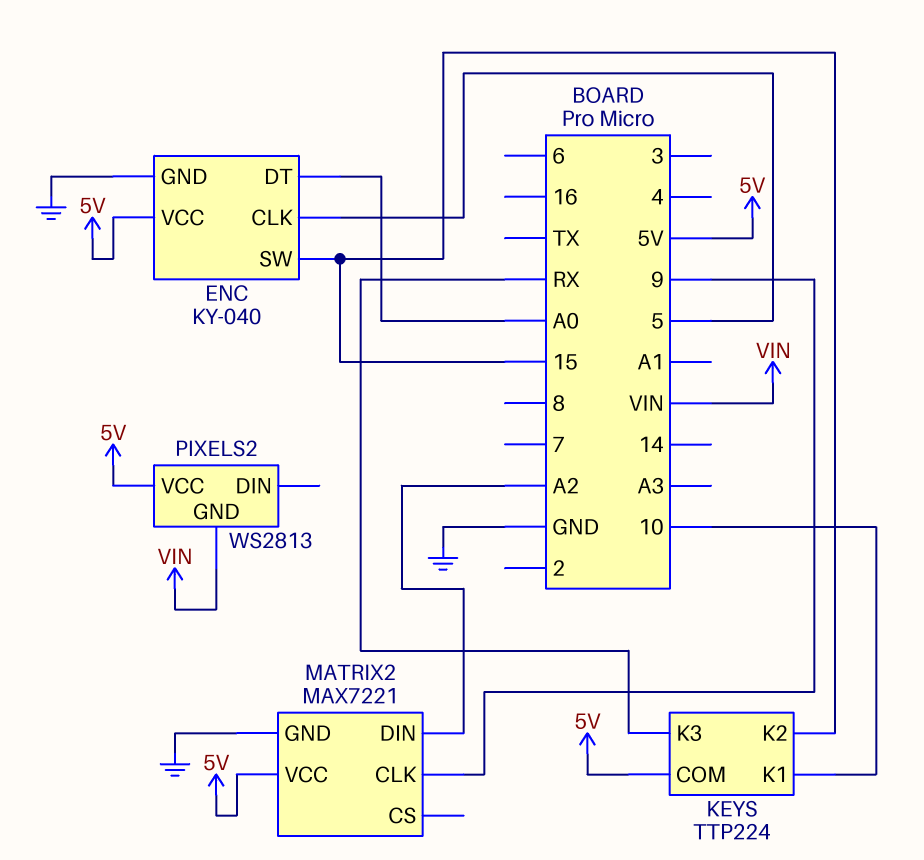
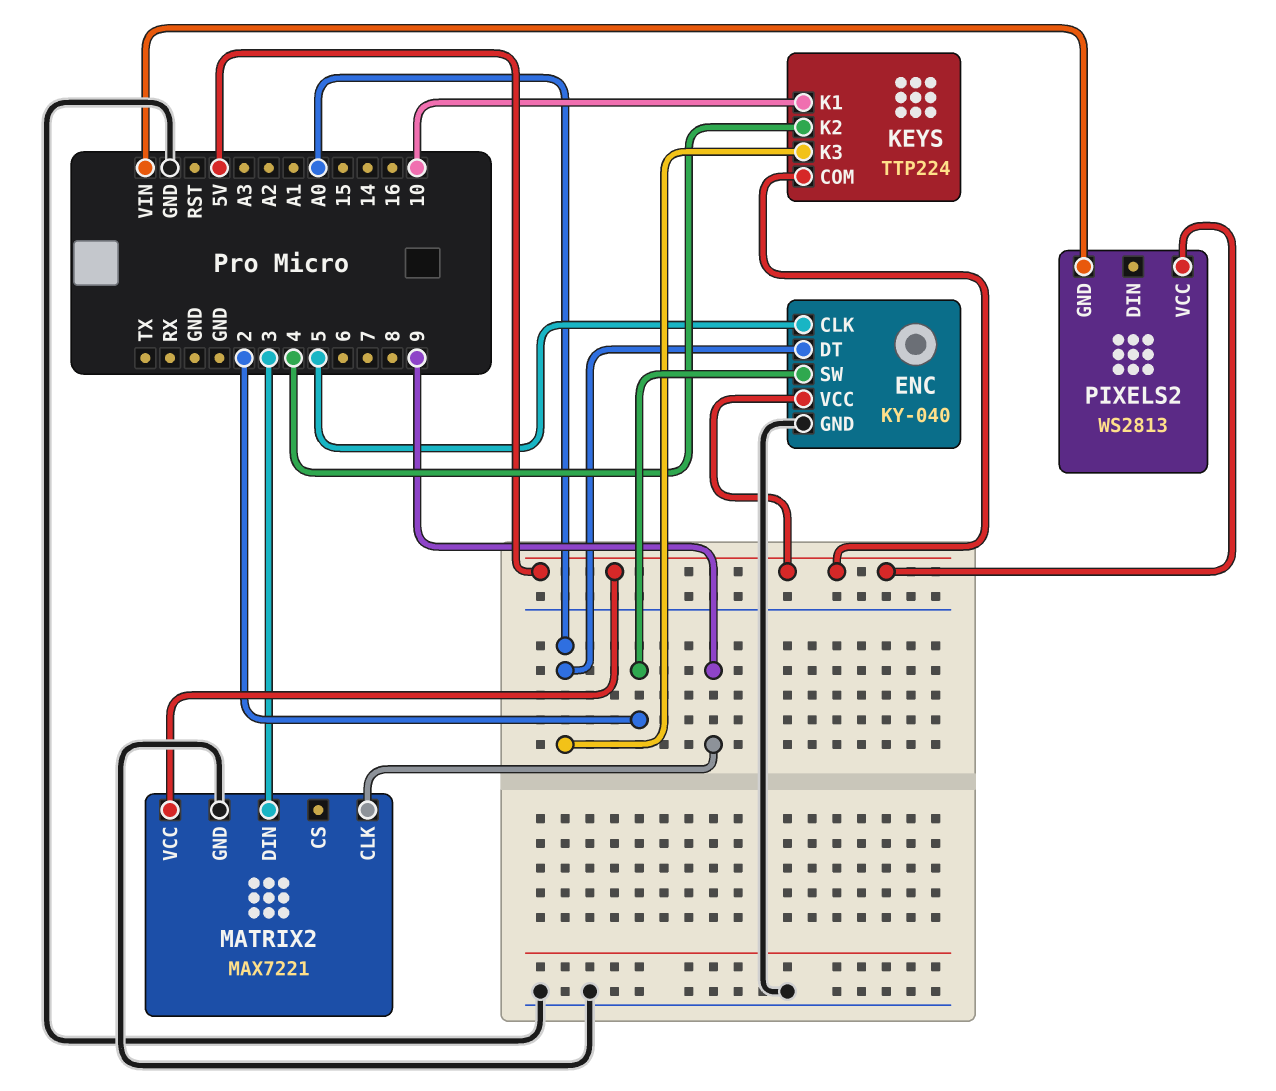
ENC pin SW: 15 -> 2
KEYS pin K2: 15 -> 4
KEYS pin K3: RX -> A0
MATRIX2 pin DIN: A2 -> 3

